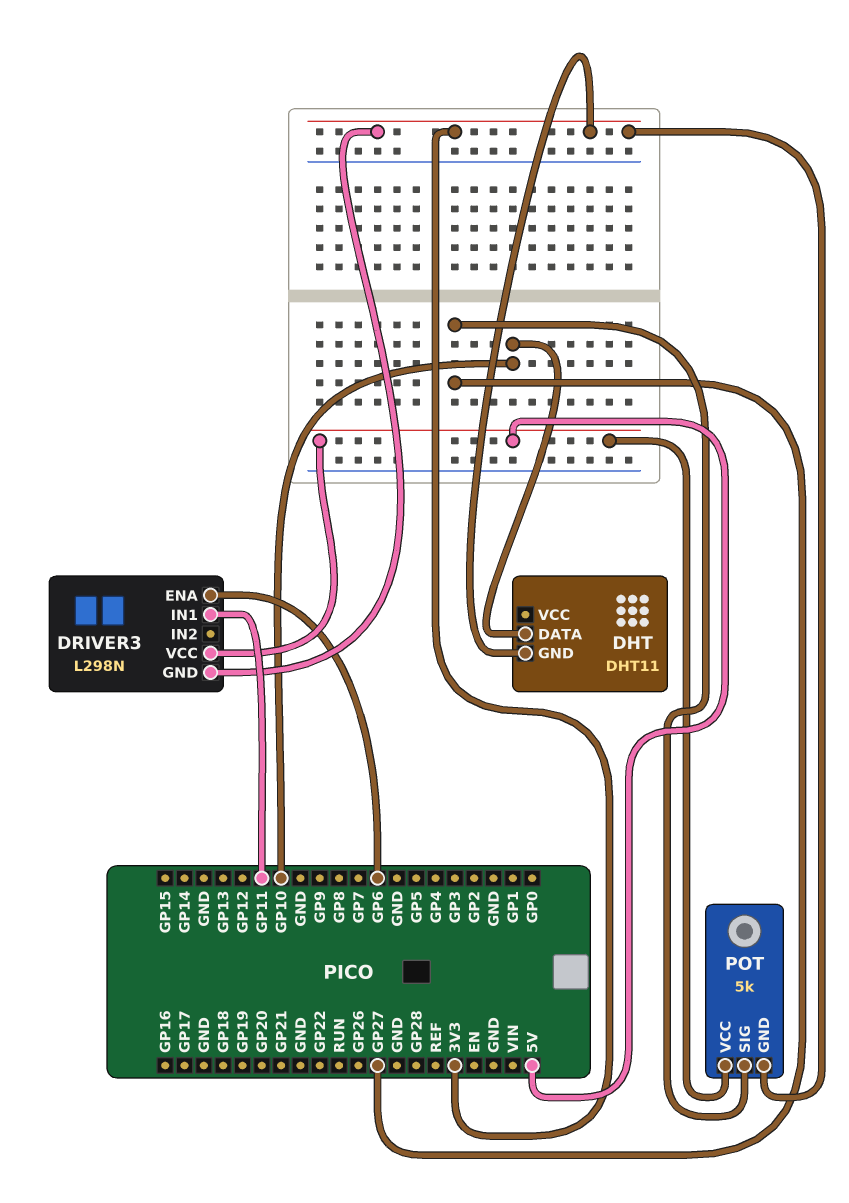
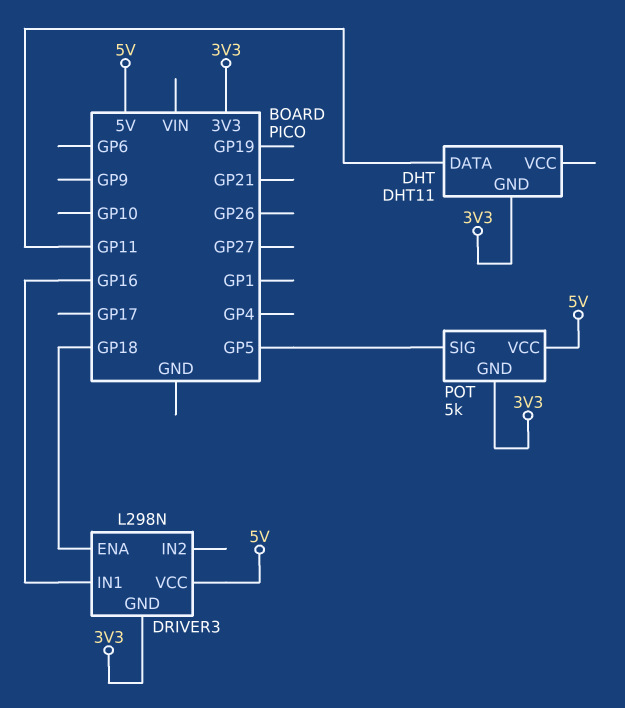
DHT pin DATA: GP10 -> GP11
DRIVER3 pin ENA: GP6 -> GP18
DRIVER3 pin IN1: GP11 -> GP16
POT pin SIG: GP27 -> GP5

